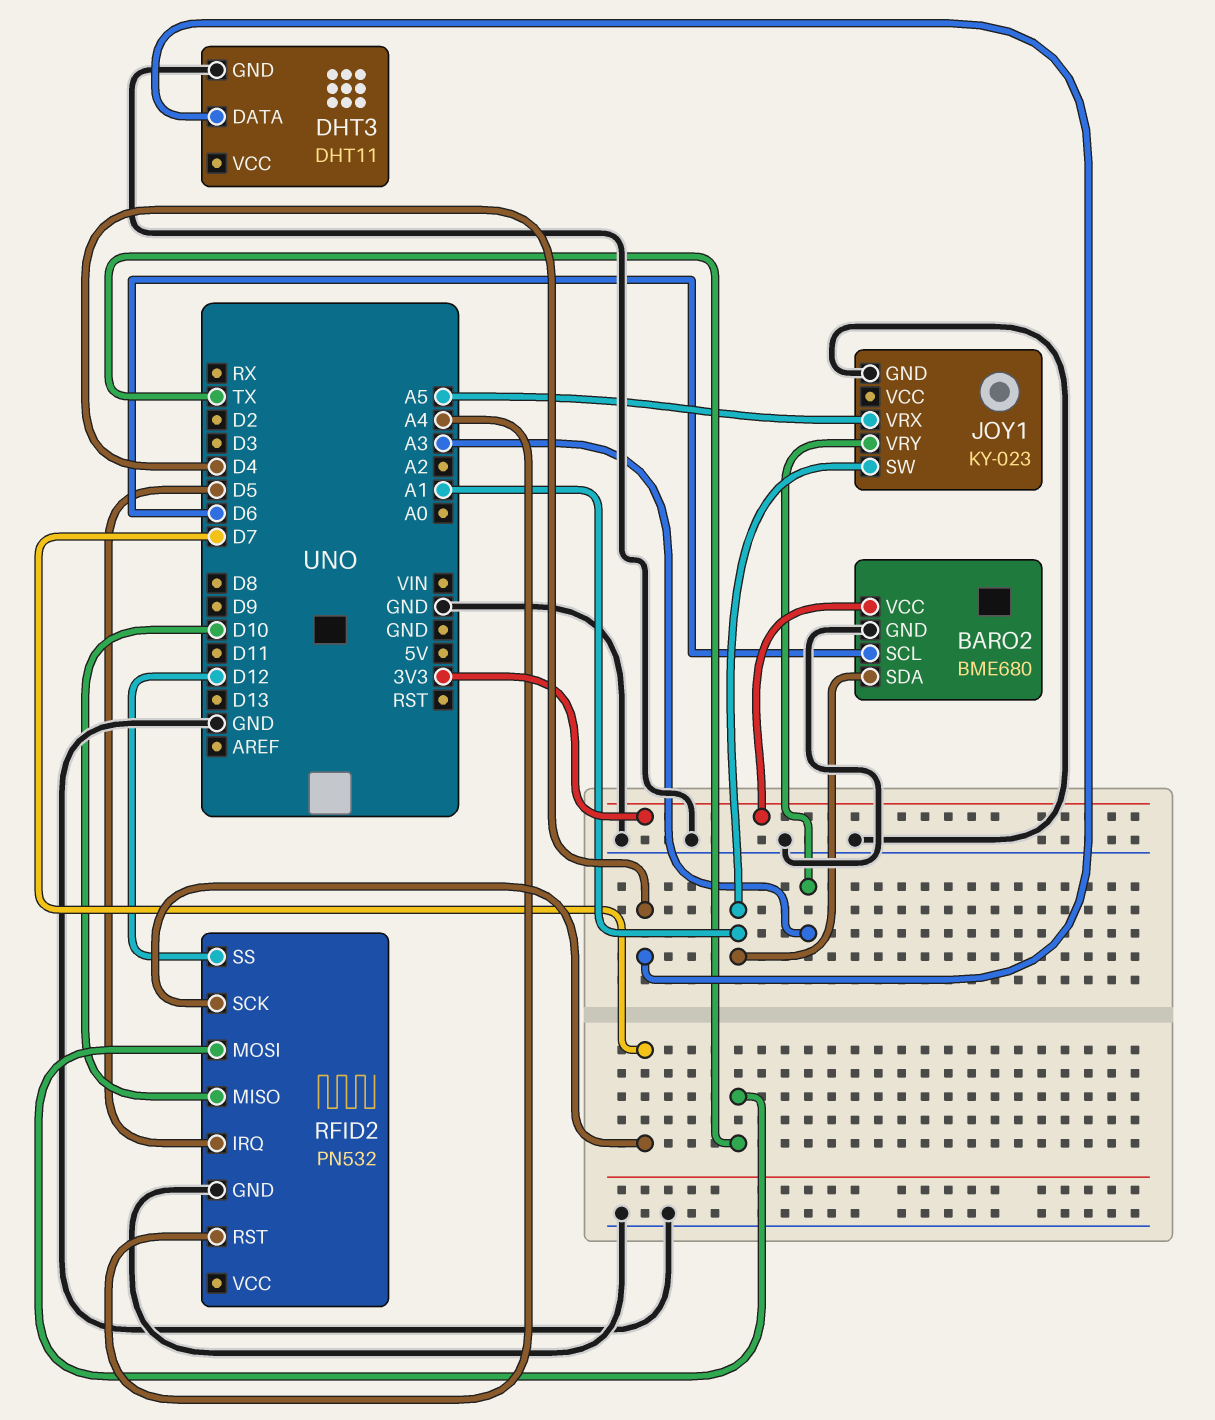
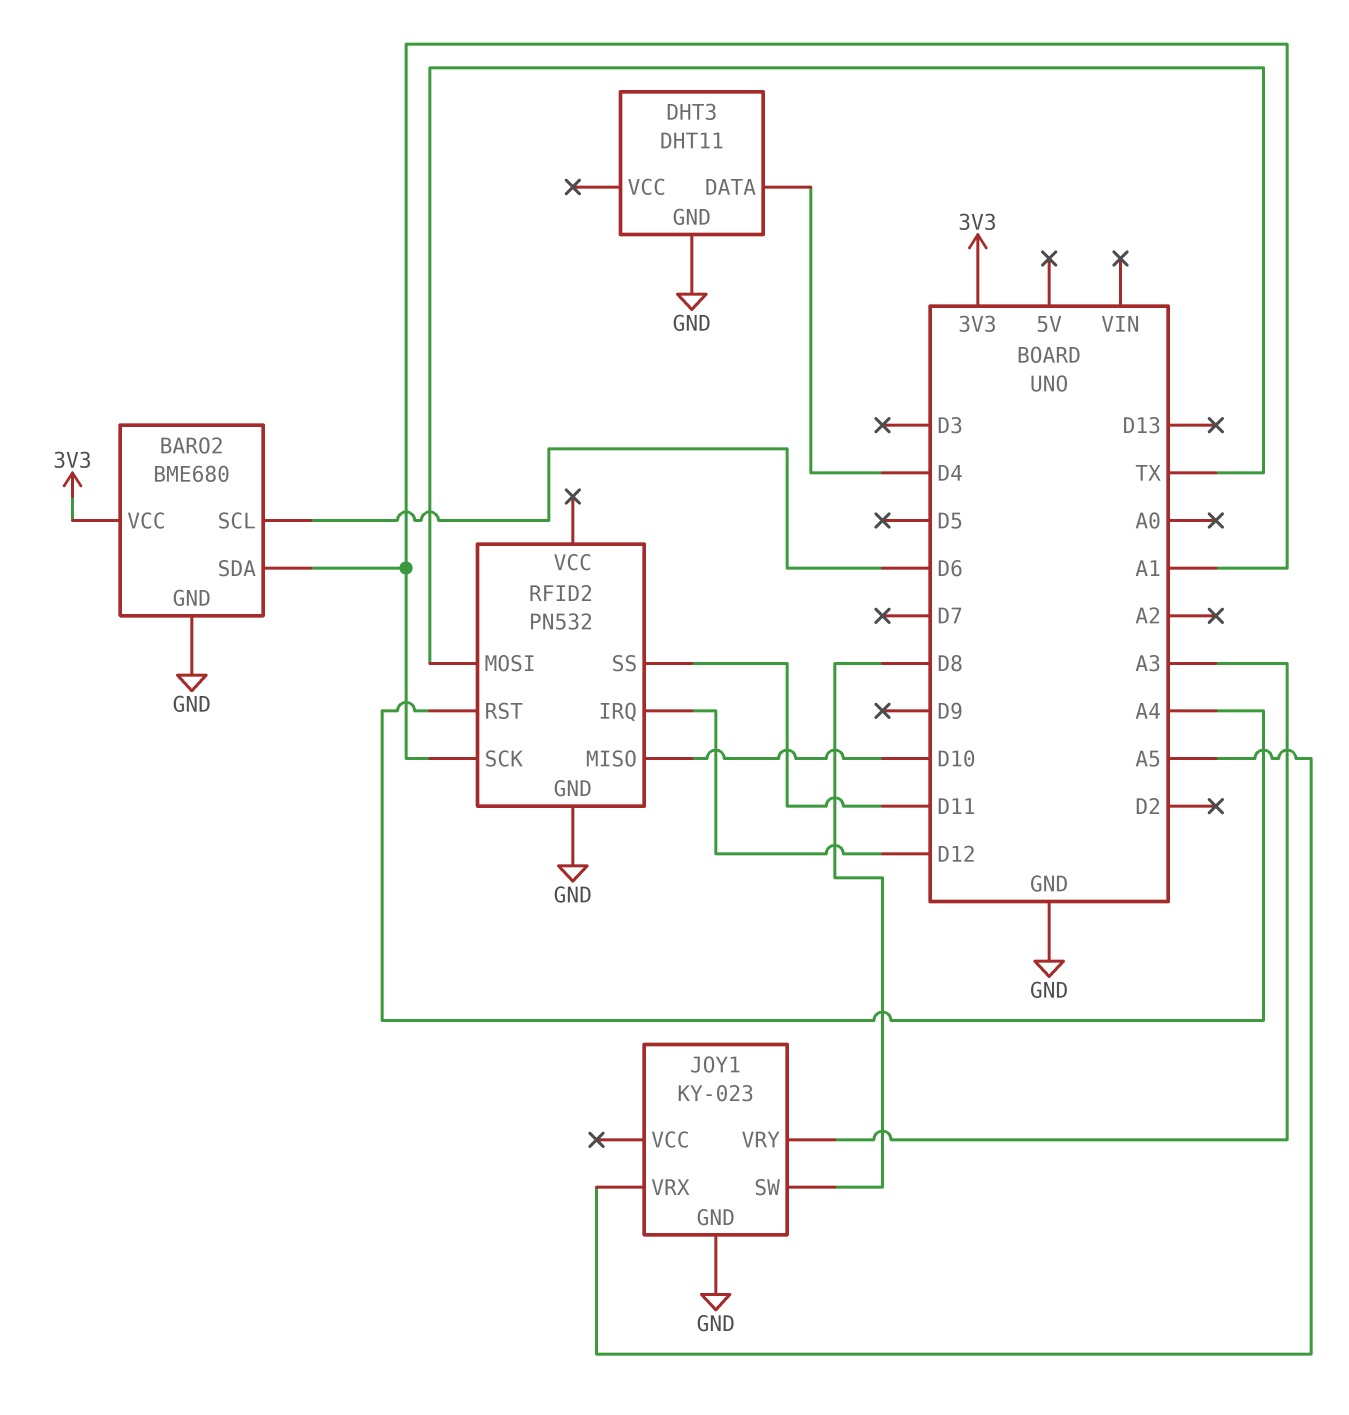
JOY1 pin SW: A1 -> D8
RFID2 pin IRQ: D5 -> D12
RFID2 pin SCK: D7 -> A1
RFID2 pin SS: D12 -> D11

